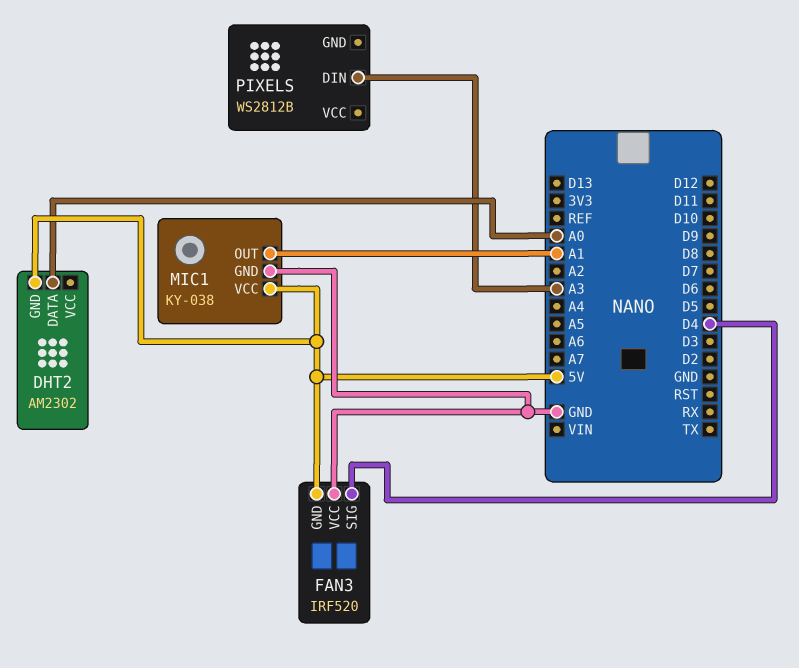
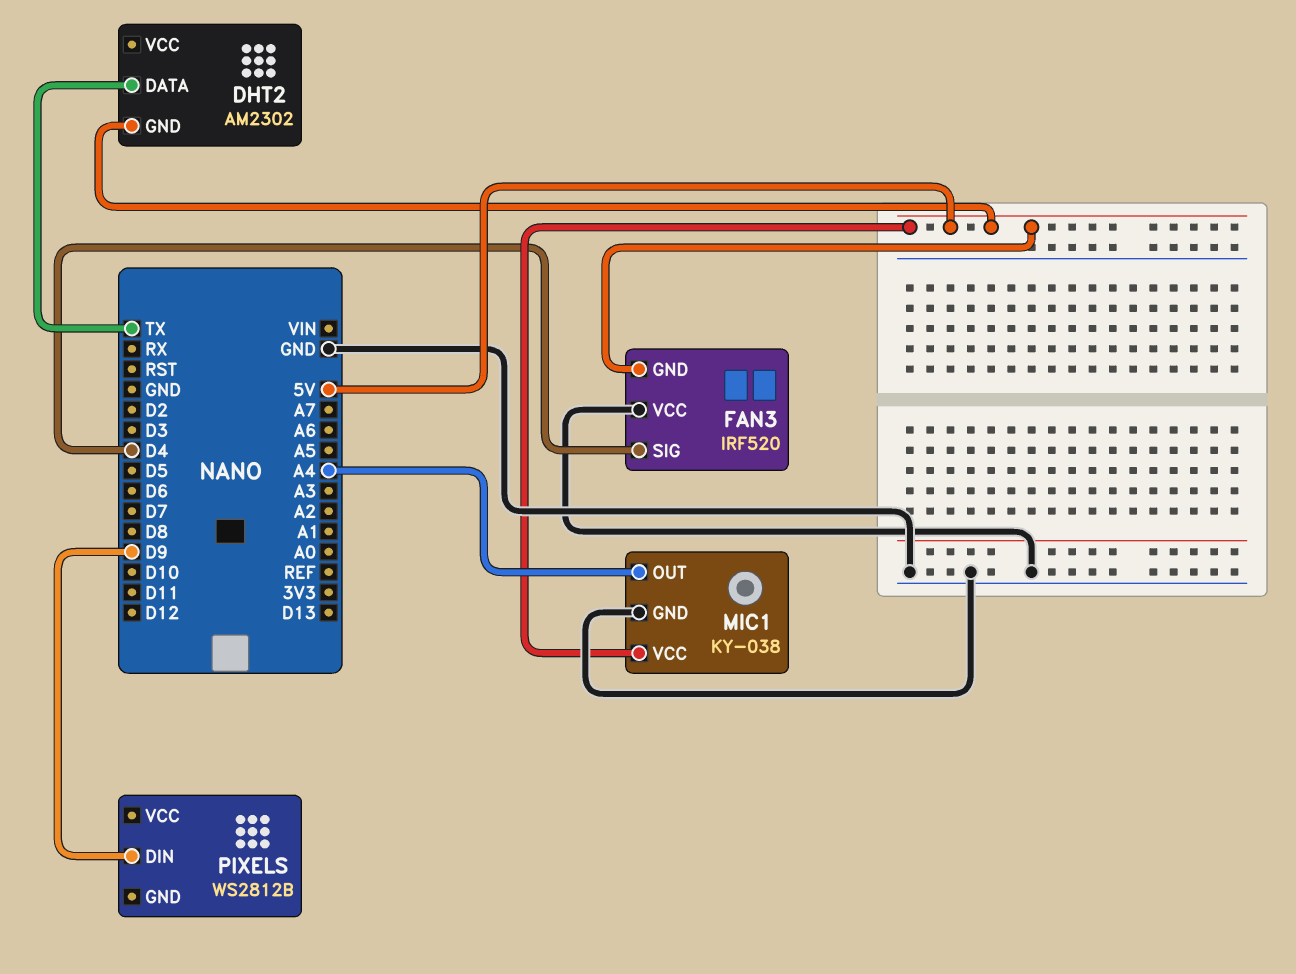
DHT2 pin DATA: A0 -> TX
MIC1 pin OUT: A1 -> A4
PIXELS pin DIN: A3 -> D9

